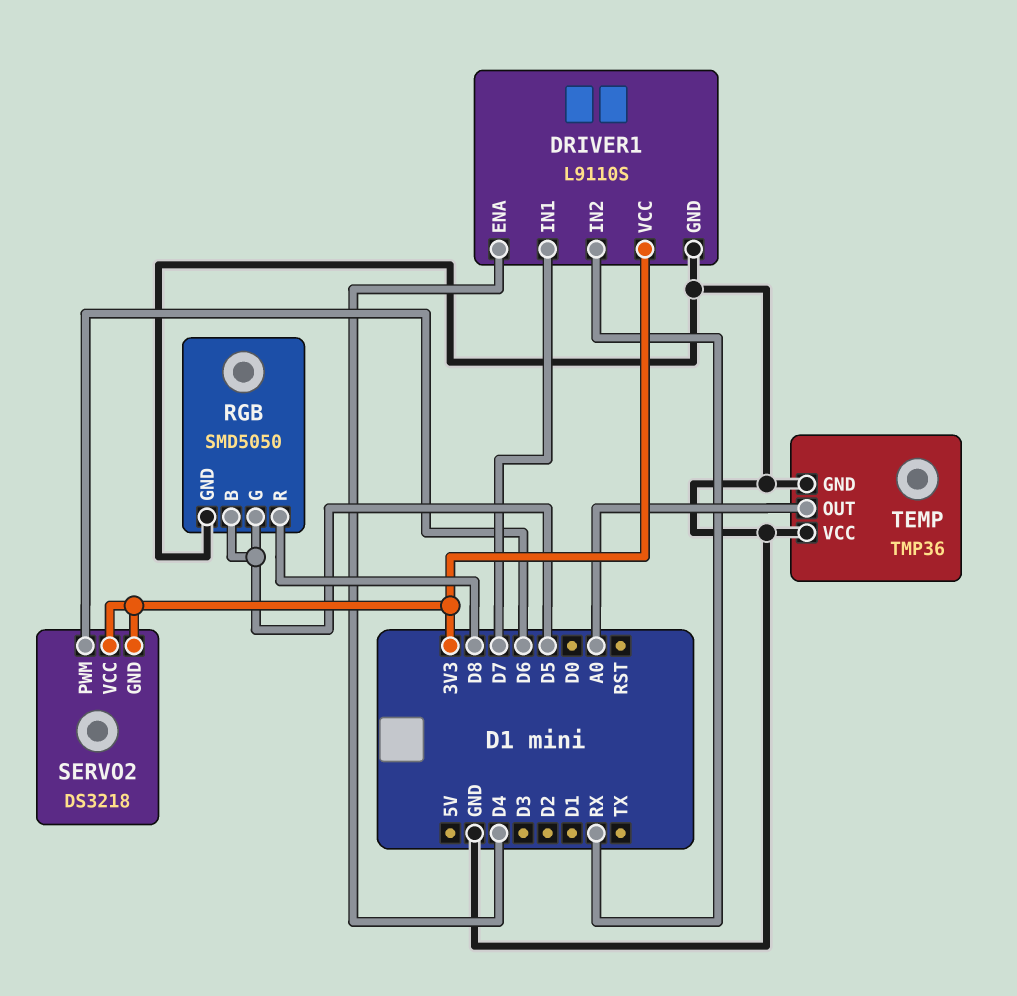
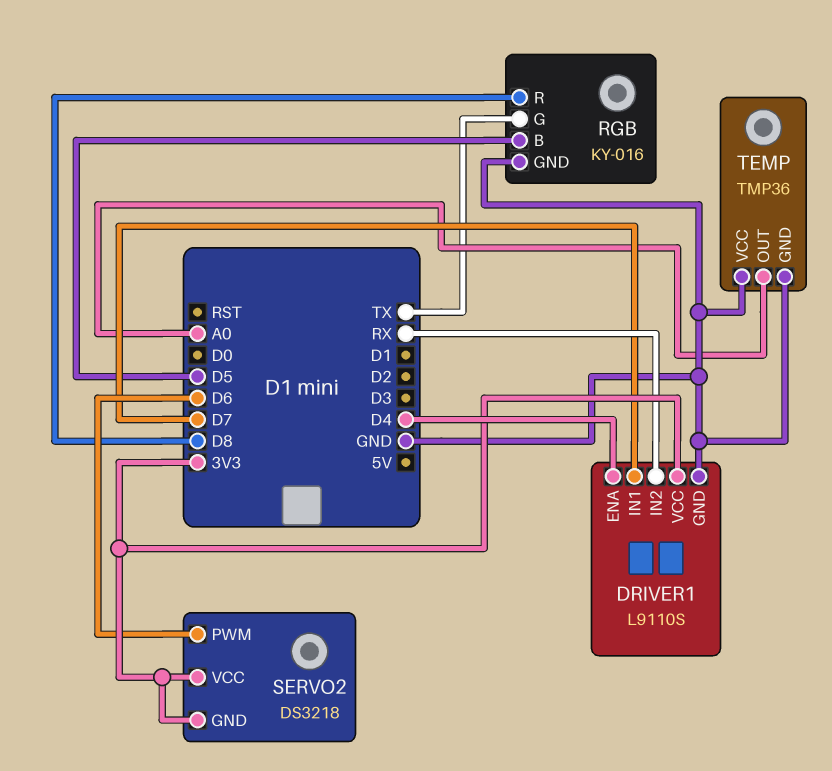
RGB: SMD5050 -> KY-016
RGB pin G: D5 -> TX

